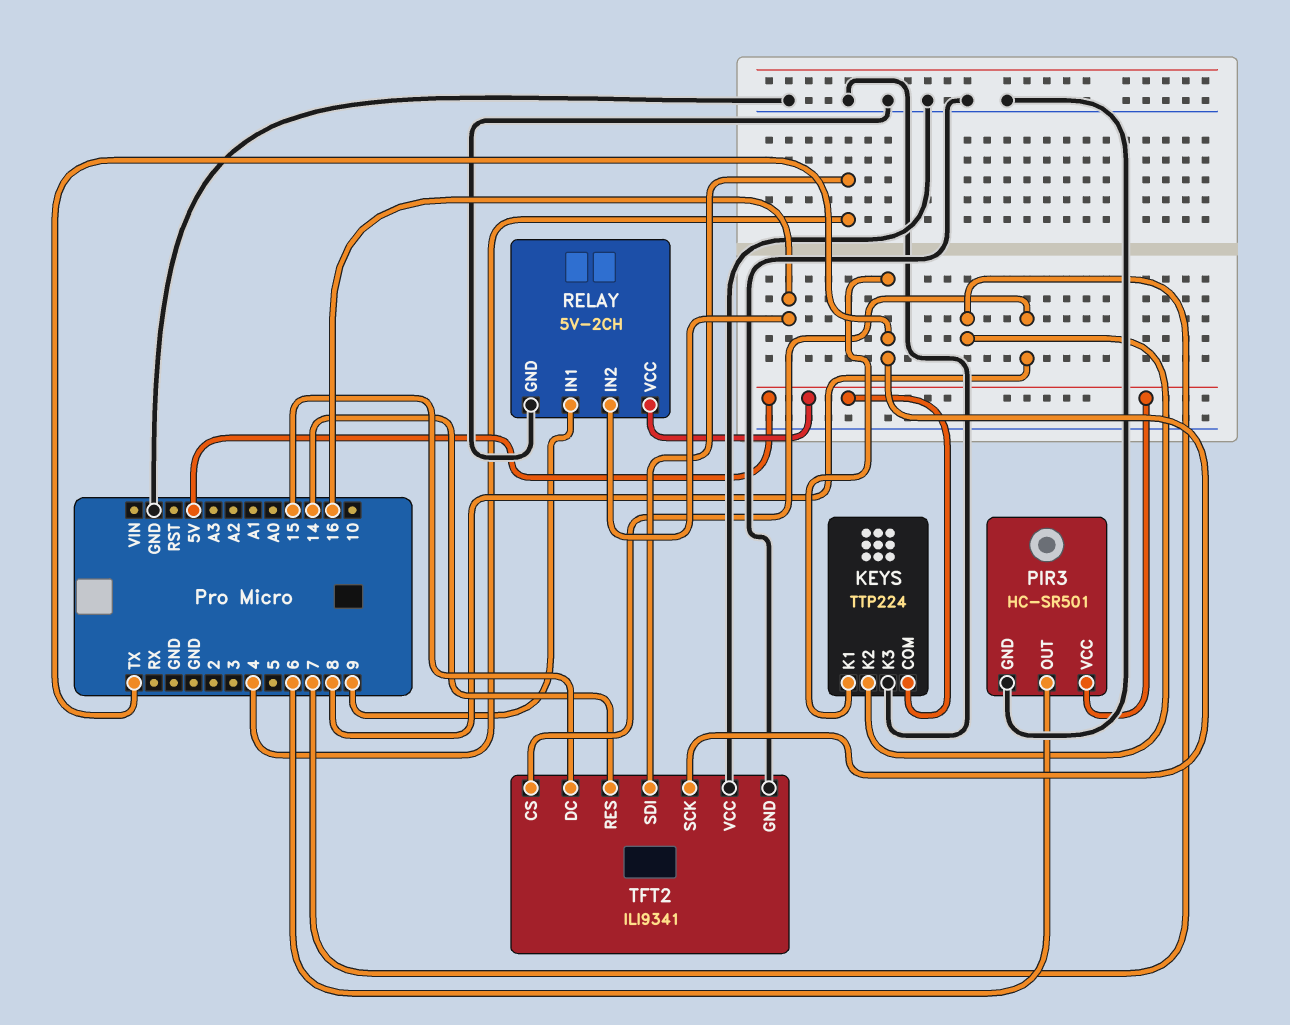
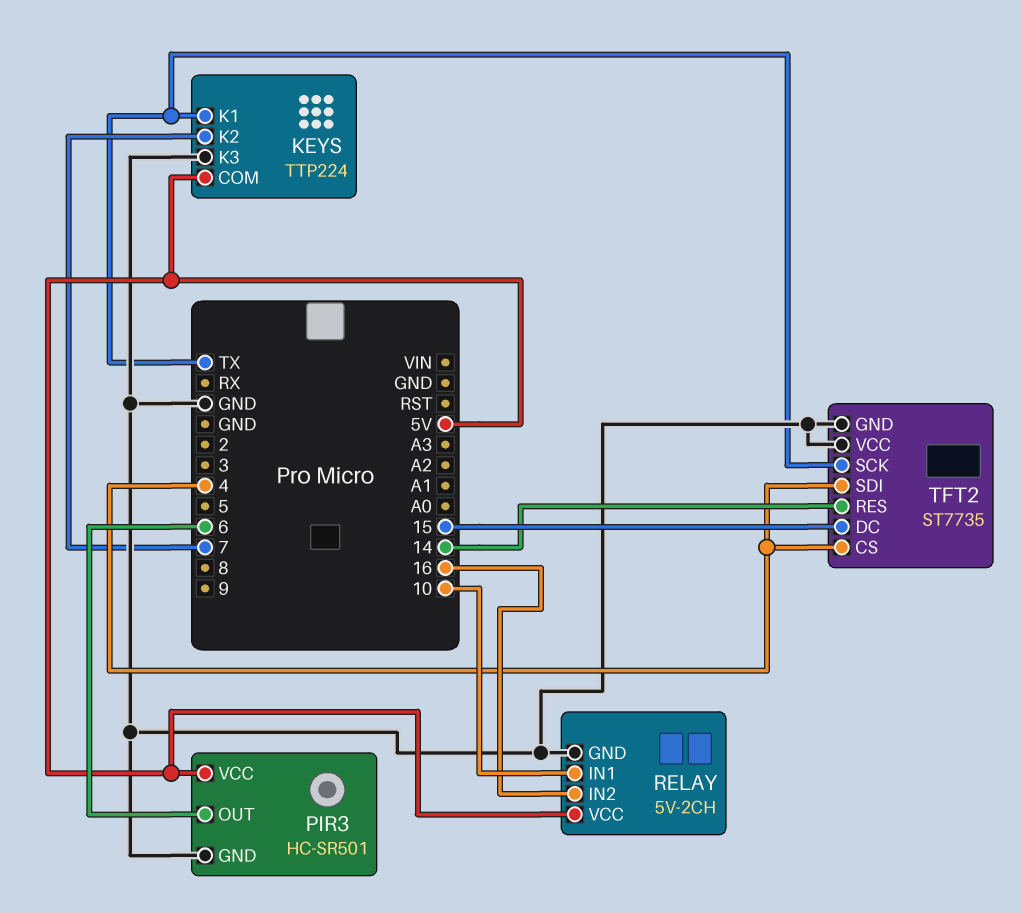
RELAY pin IN1: 9 -> 10
TFT2: ILI9341 -> ST7735
TFT2 pin CS: 8 -> 4

